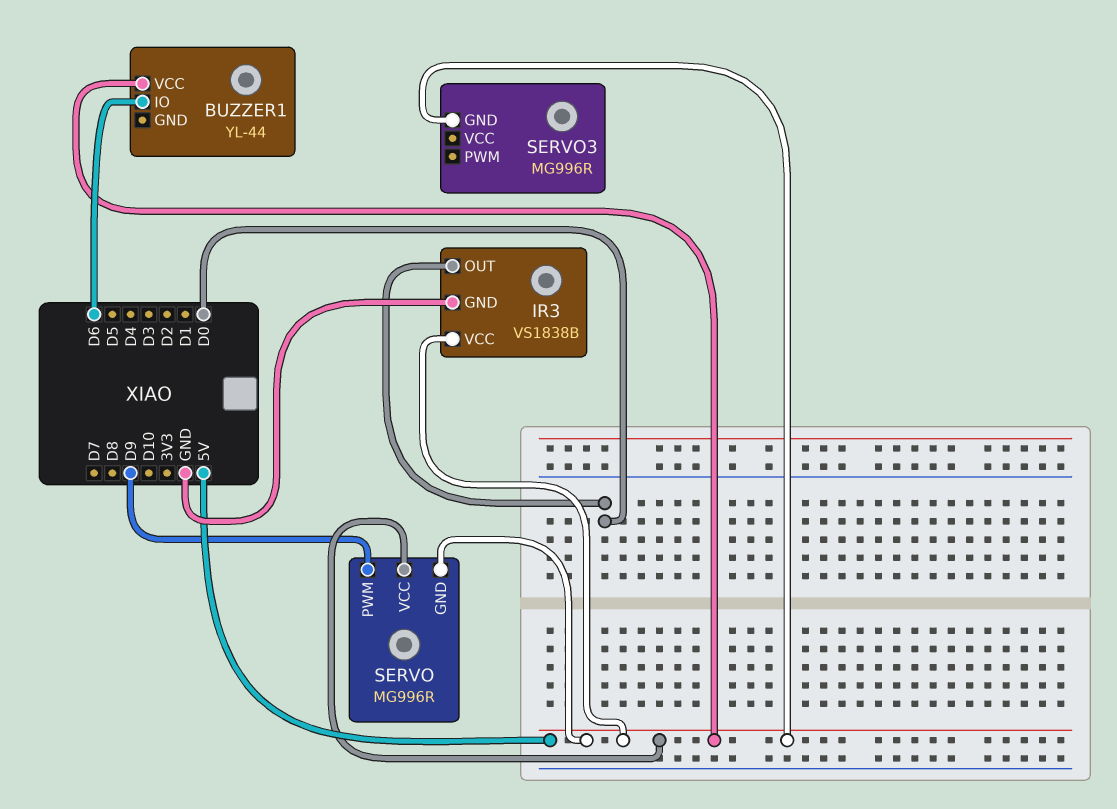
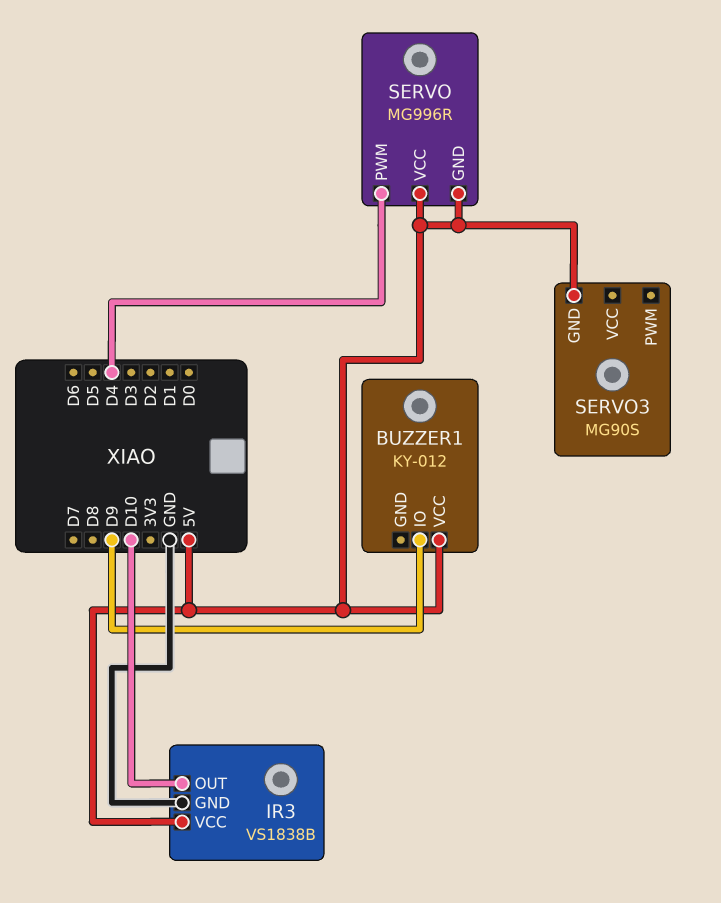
BUZZER1: YL-44 -> KY-012
BUZZER1 pin IO: D6 -> D9
IR3 pin OUT: D0 -> D10
SERVO pin PWM: D9 -> D4
SERVO3: MG996R -> MG90S

